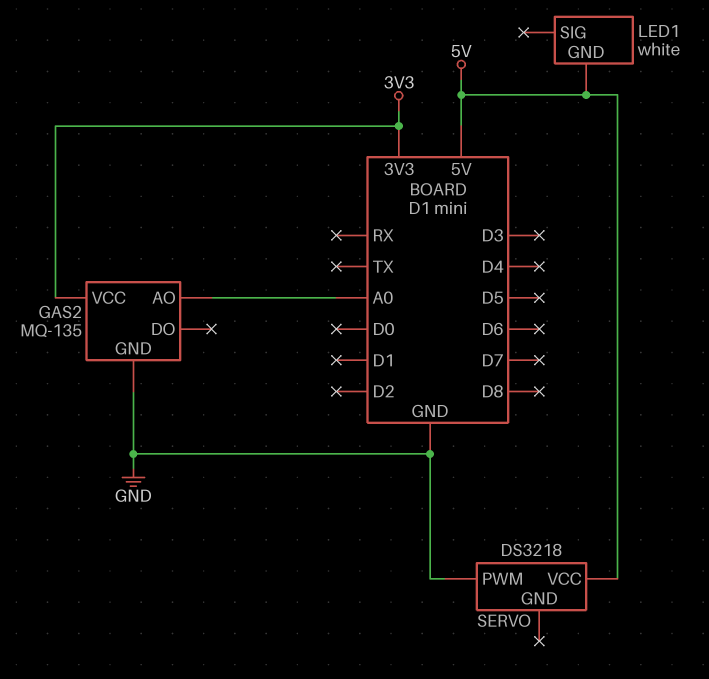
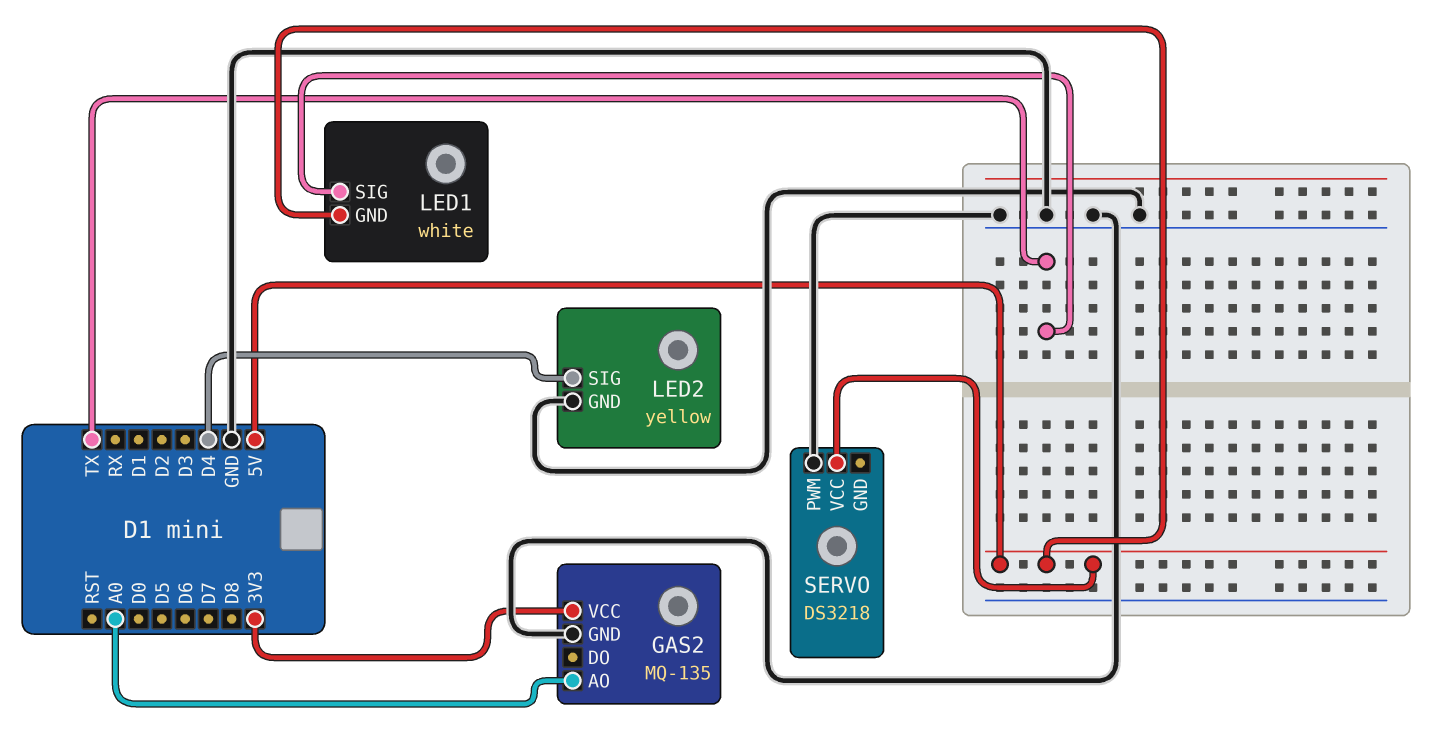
LED1 pin SIG: none -> TX
LED2: none -> yellow
LED2 pin GND: none -> GND
LED2 pin SIG: none -> D4

